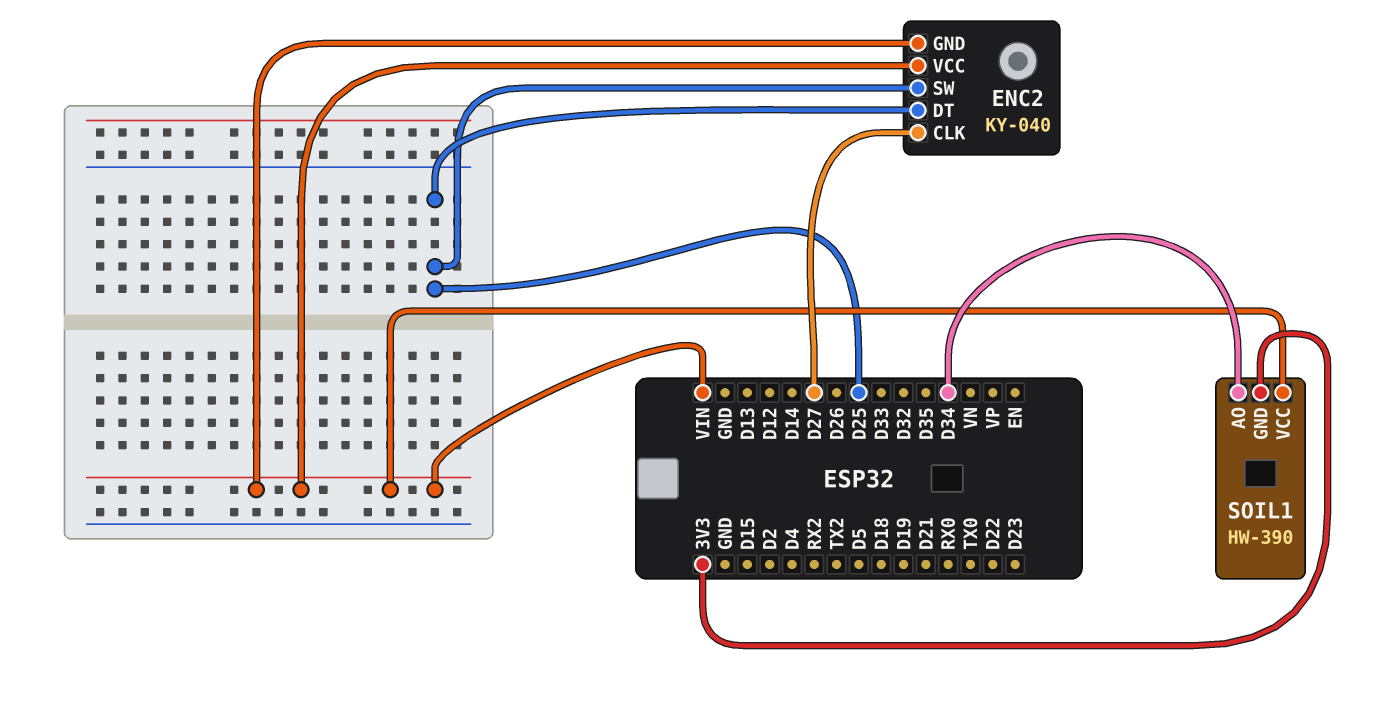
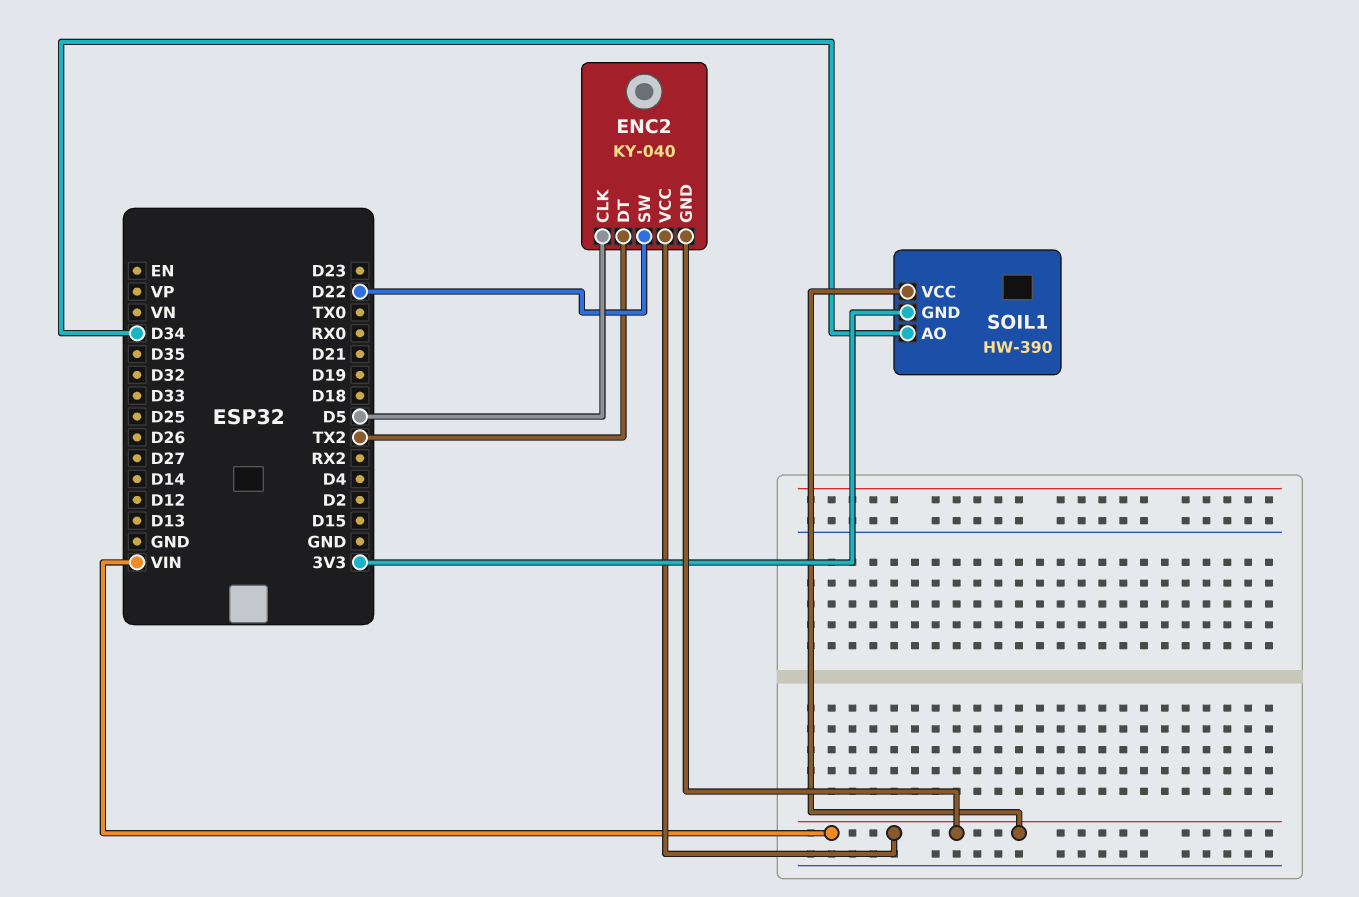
ENC2 pin CLK: D27 -> D5
ENC2 pin DT: D25 -> TX2
ENC2 pin SW: D25 -> D22

